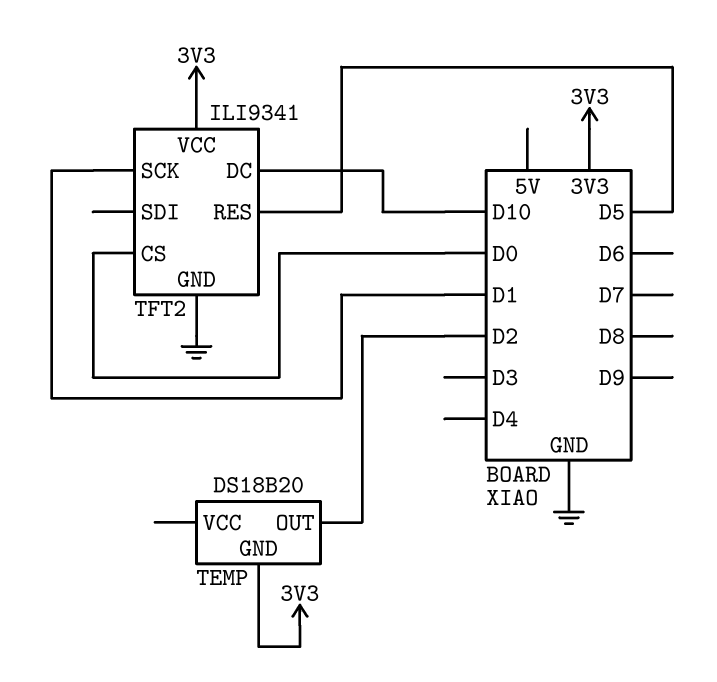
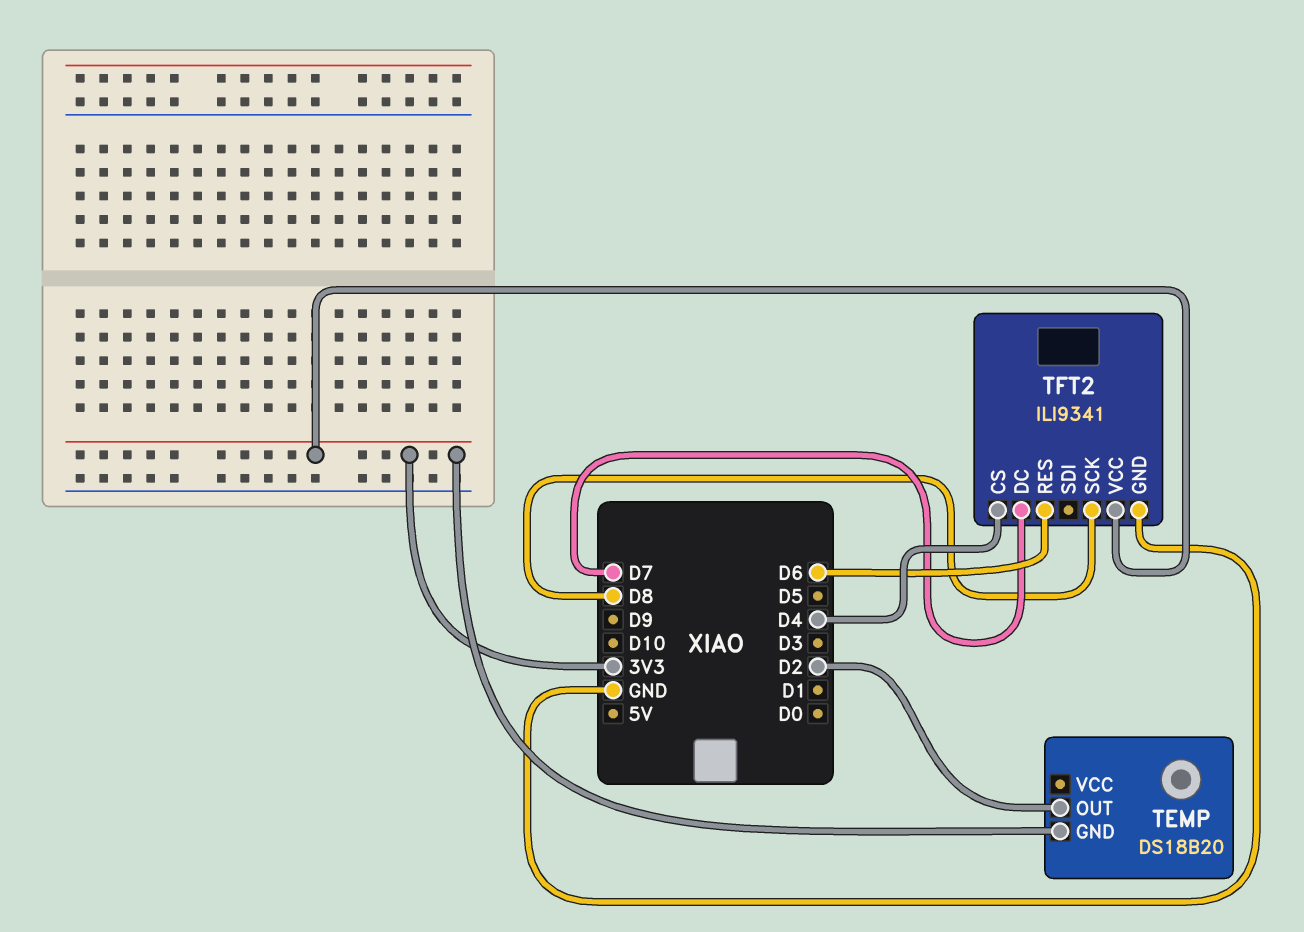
TFT2 pin CS: D0 -> D4
TFT2 pin DC: D10 -> D7
TFT2 pin RES: D5 -> D6
TFT2 pin SCK: D1 -> D8

